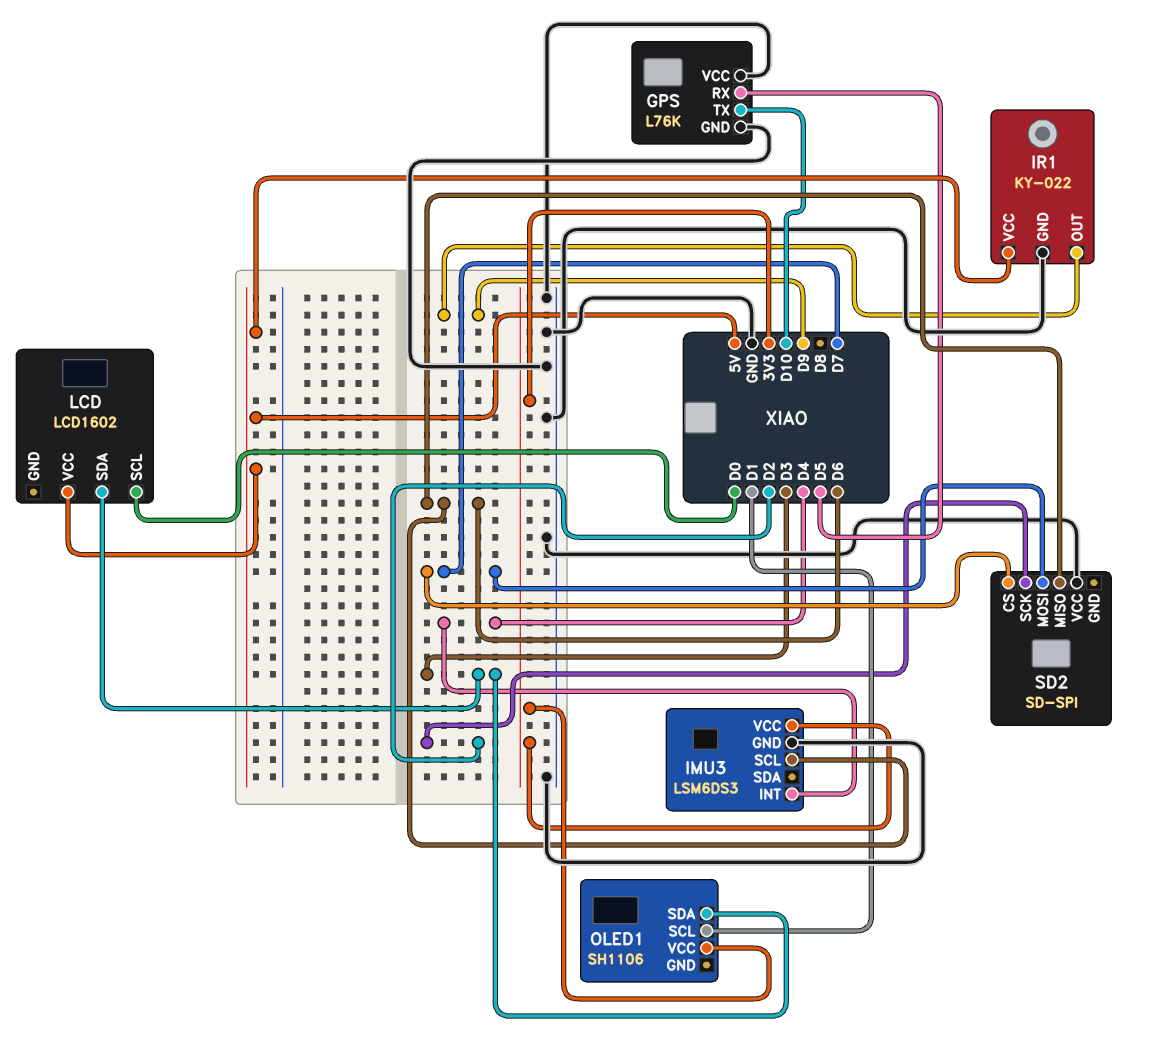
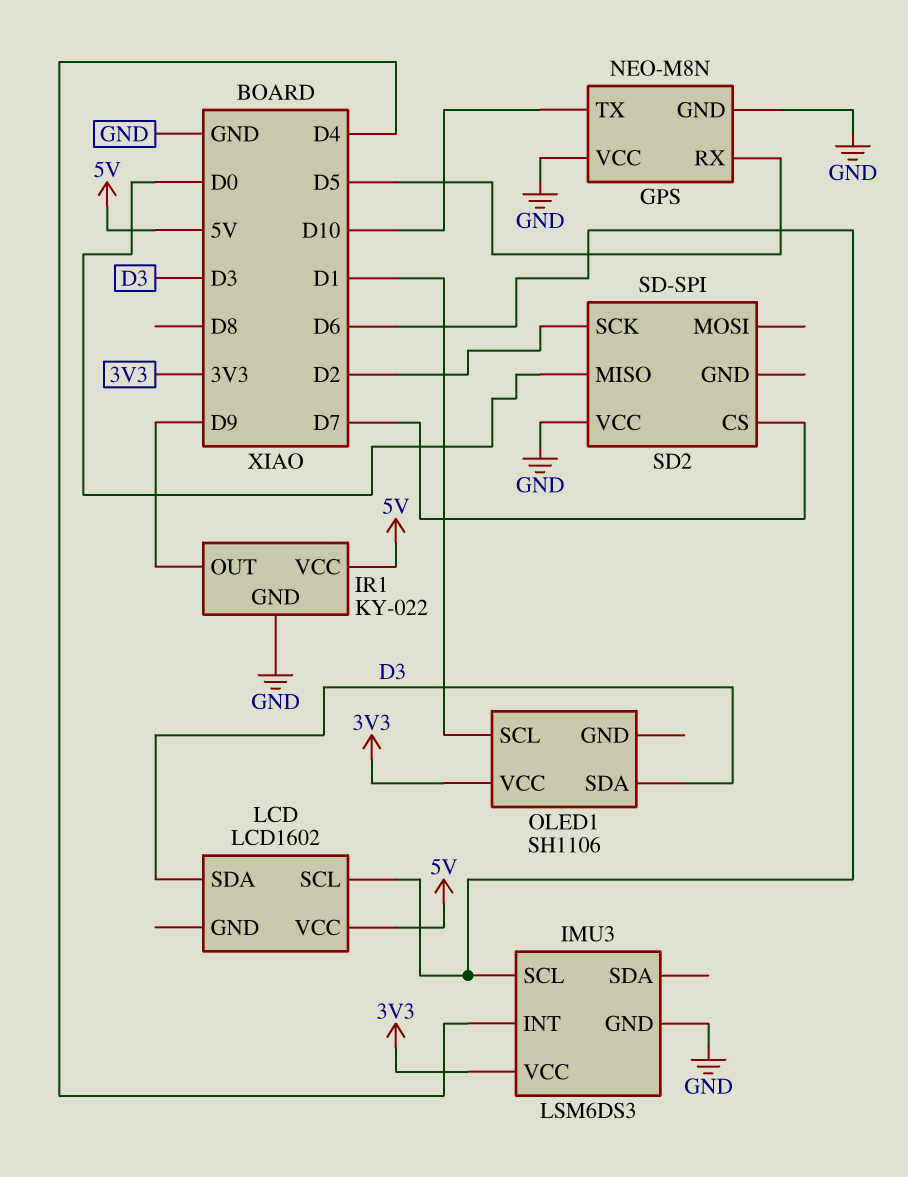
GPS: L76K -> NEO-M8N
LCD pin SCL: D0 -> D6
SD2 pin MISO: D6 -> D0
SD2 pin MOSI: D7 -> none

